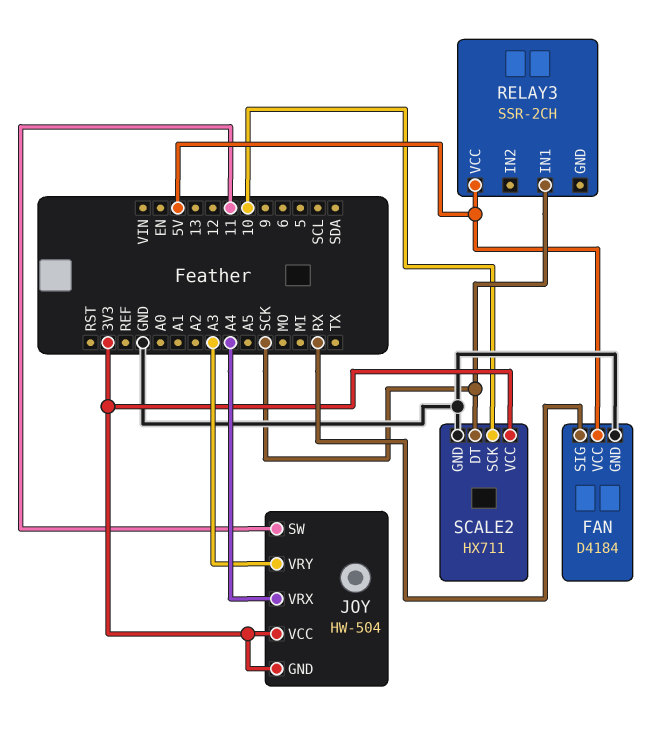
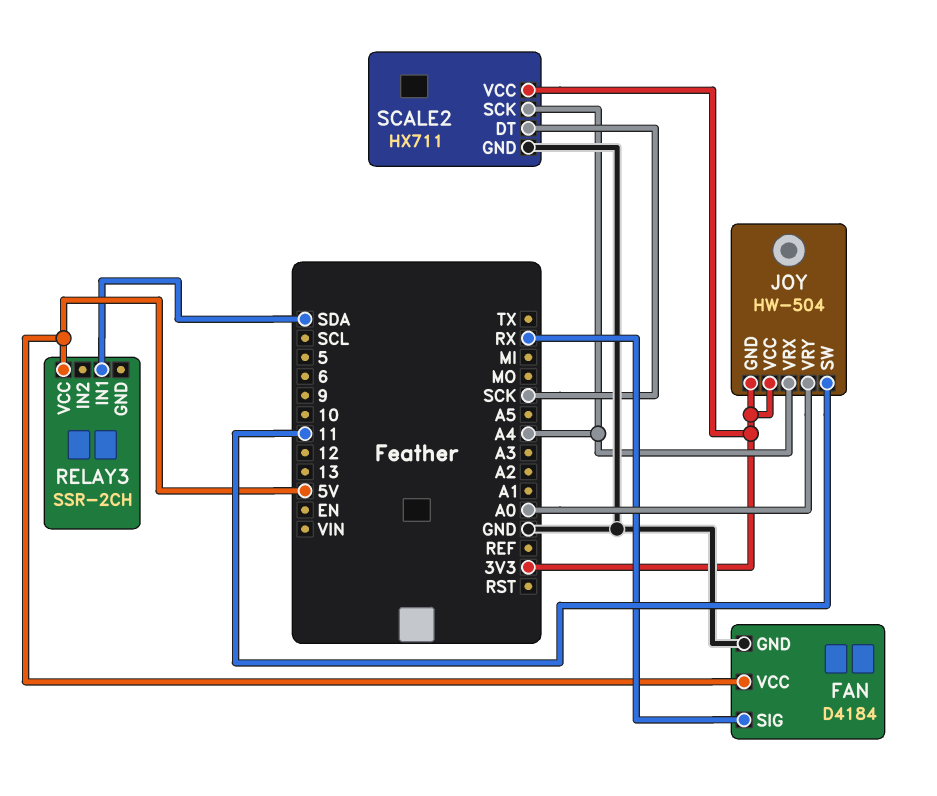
JOY pin VRY: A3 -> A0
RELAY3 pin IN1: SCK -> SDA
SCALE2 pin SCK: 10 -> A4

